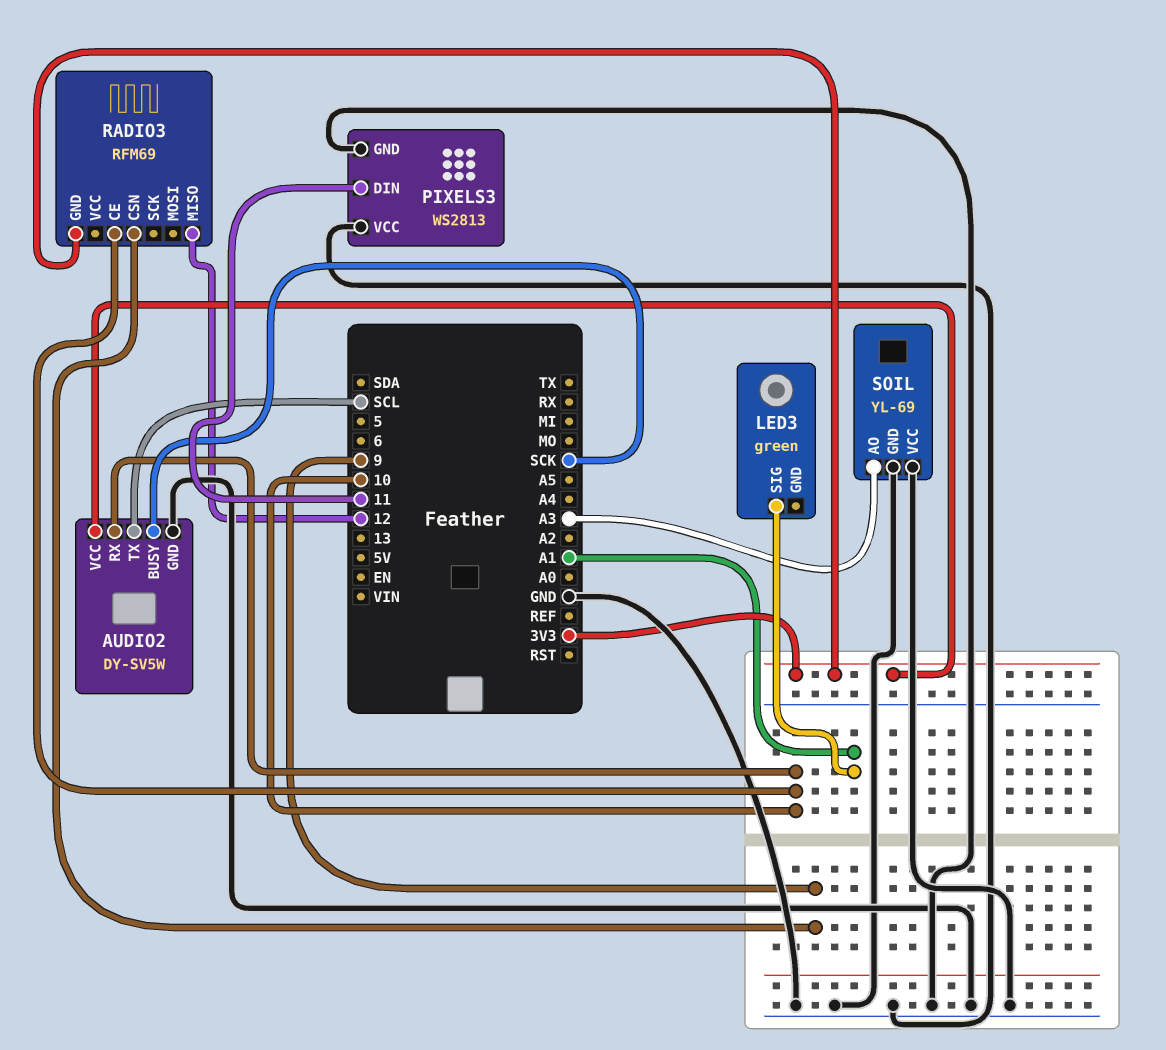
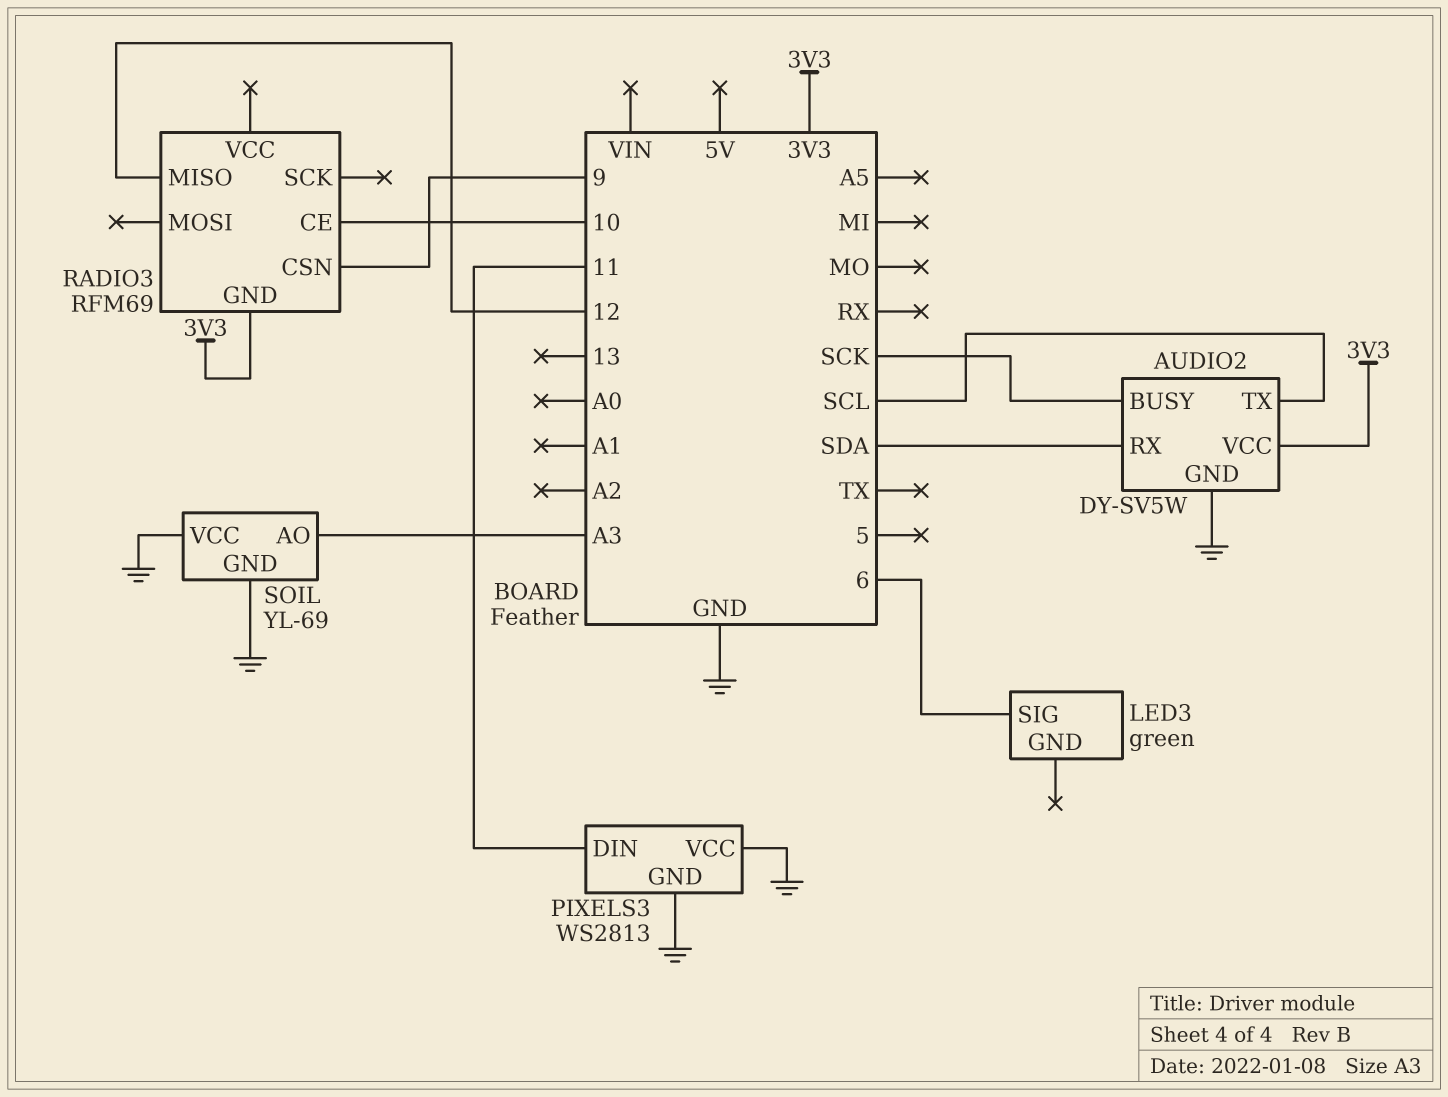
AUDIO2 pin RX: 10 -> SDA
LED3 pin SIG: A1 -> 6

